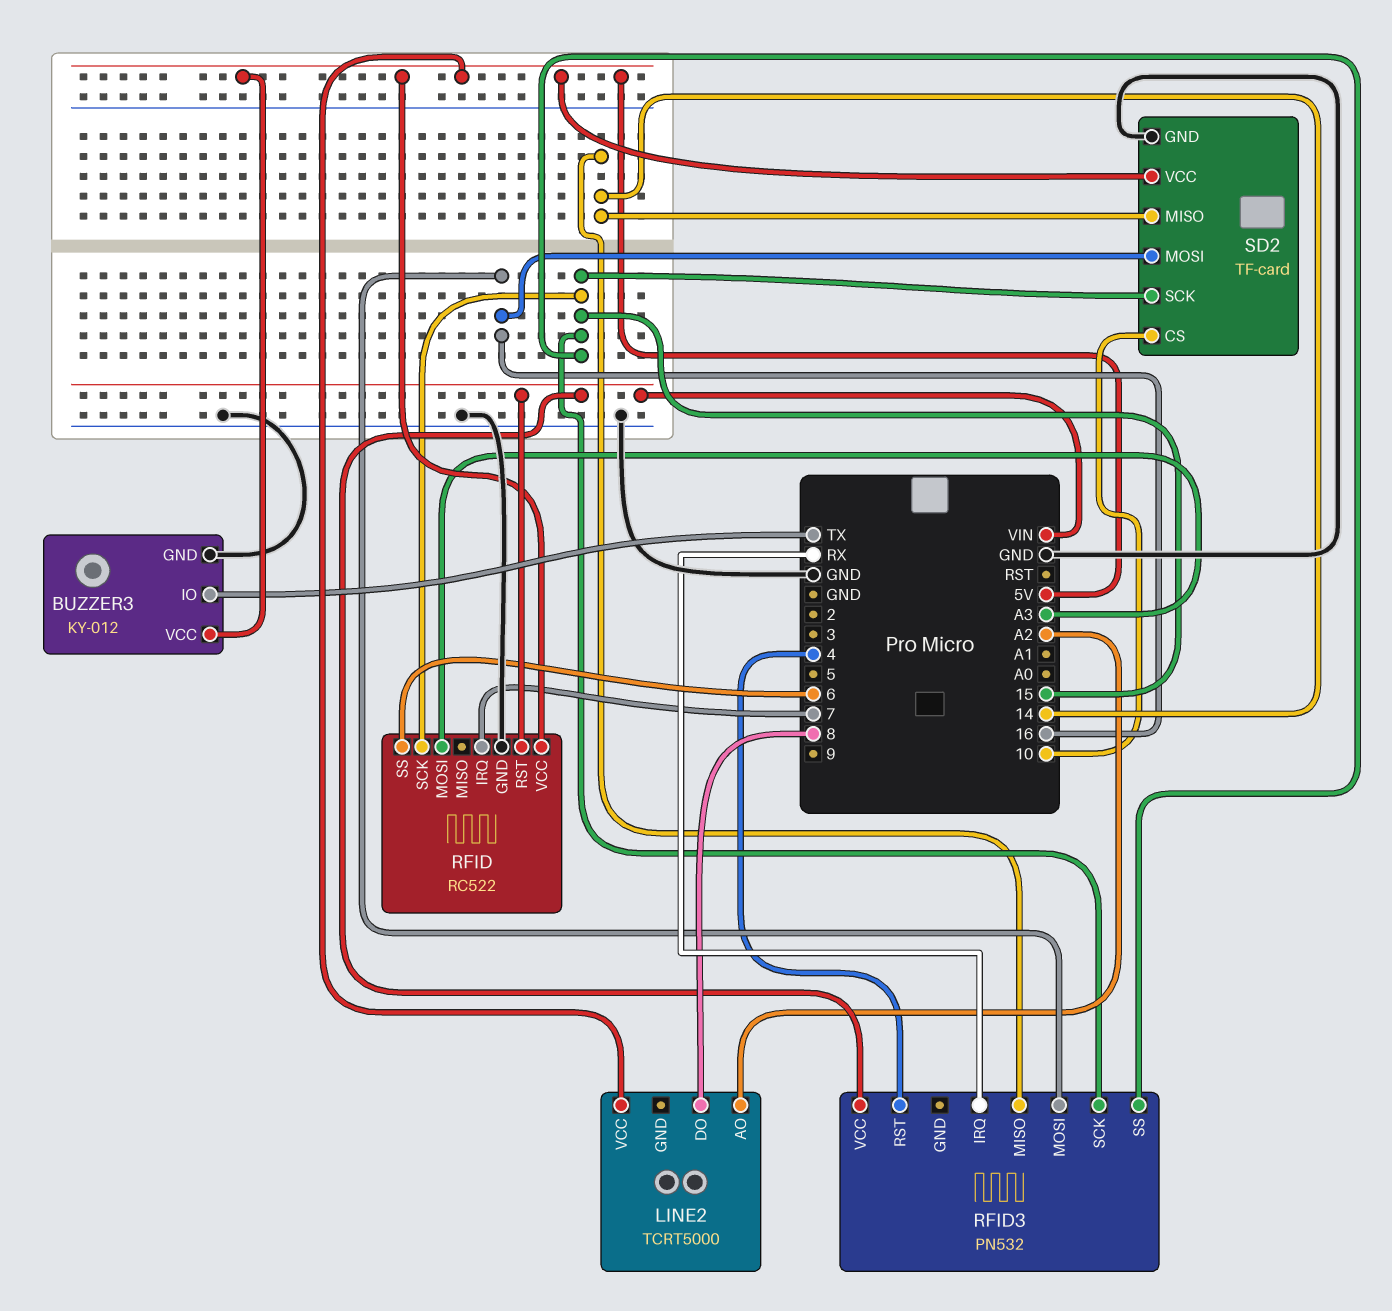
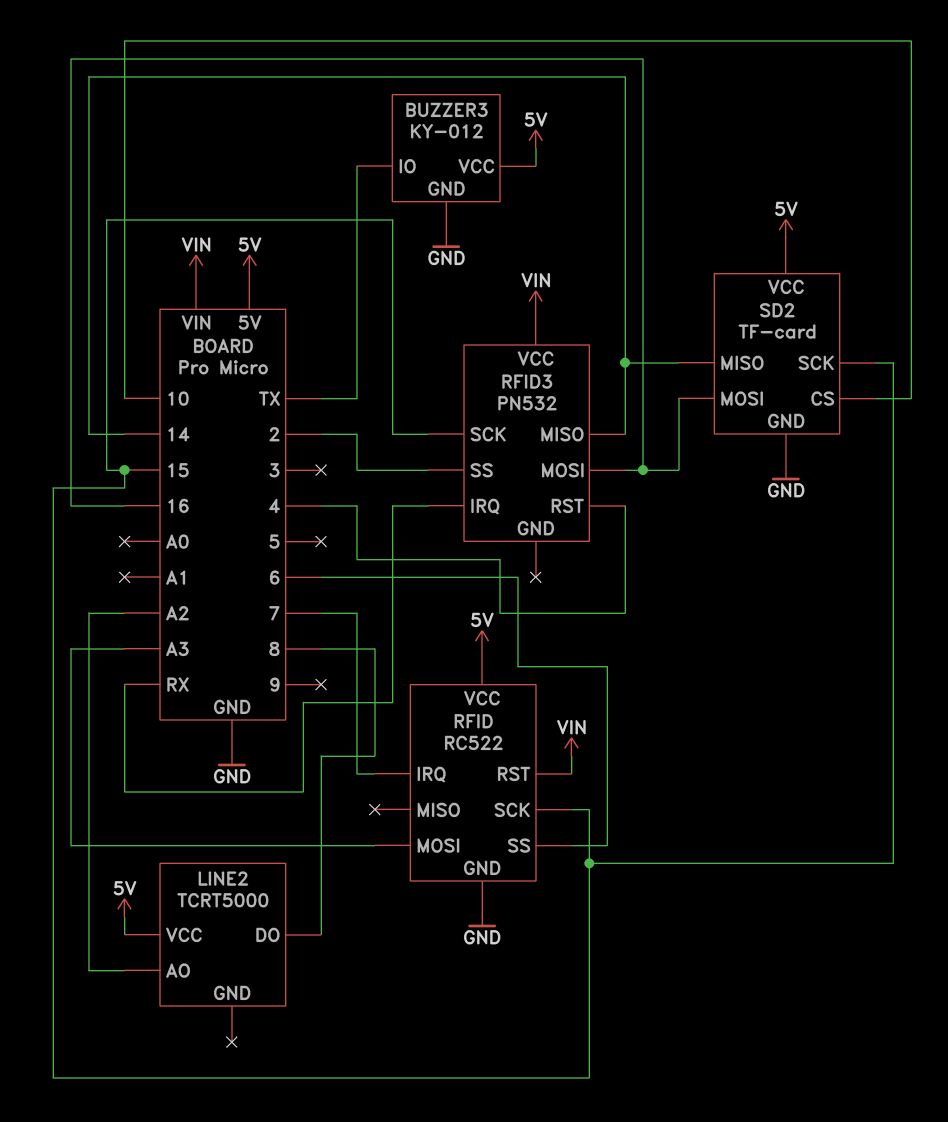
RFID3 pin SS: 15 -> 2

